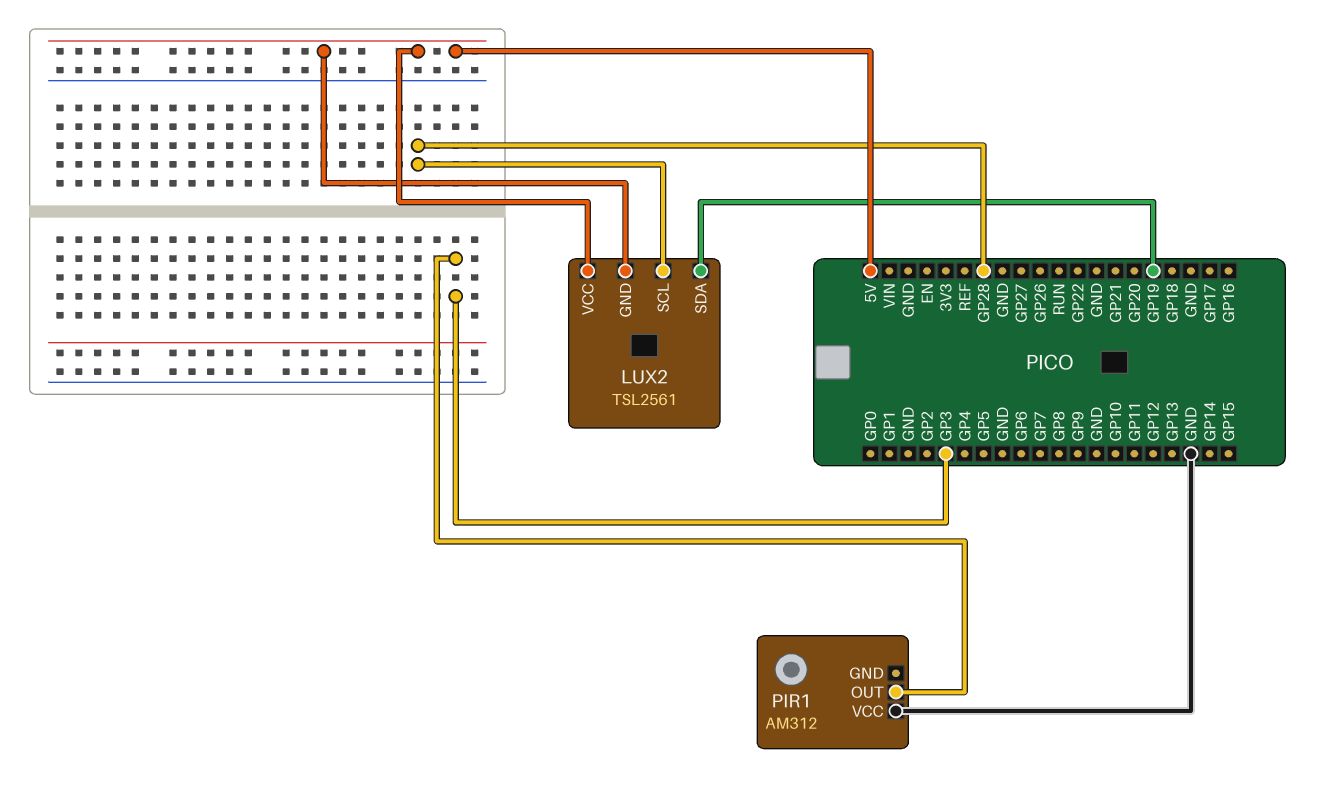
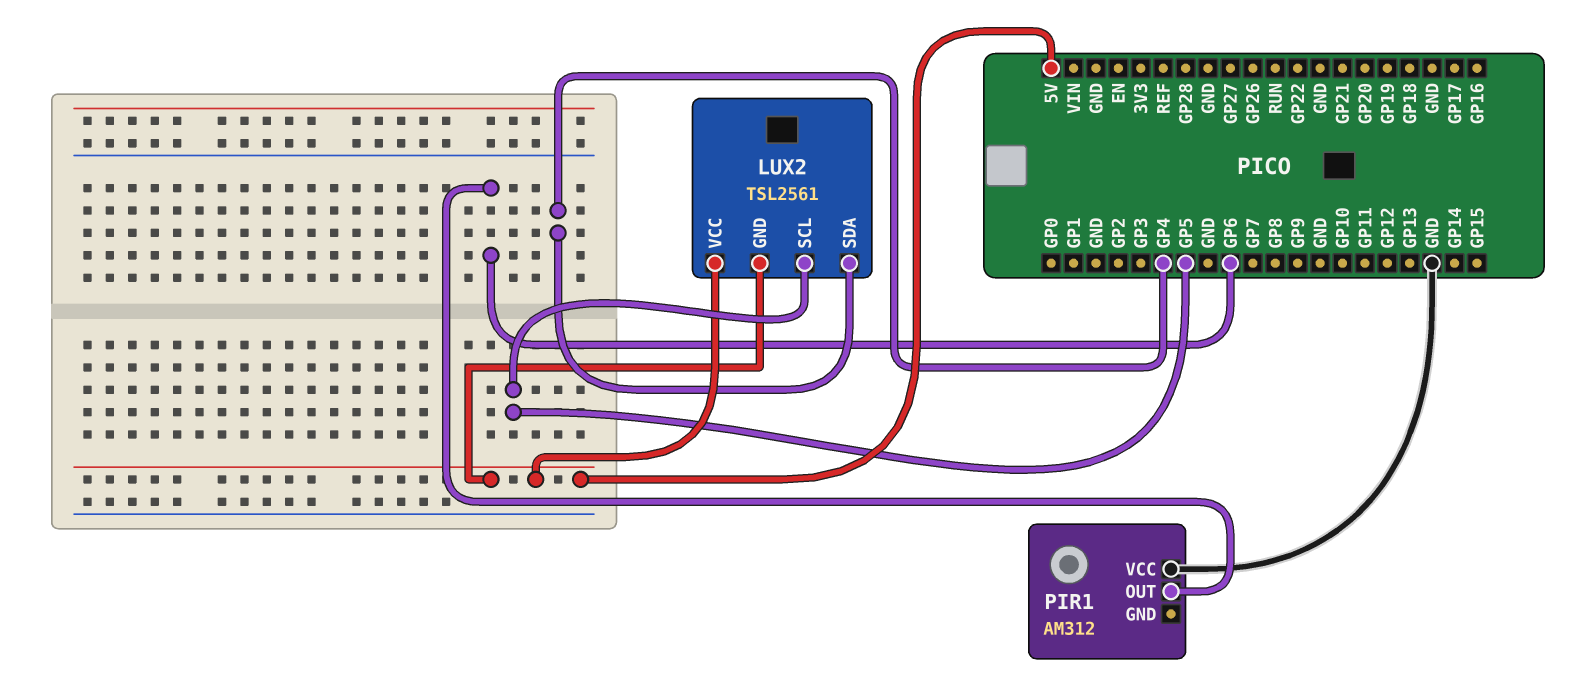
LUX2 pin SCL: GP28 -> GP5
LUX2 pin SDA: GP19 -> GP4
PIR1 pin OUT: GP3 -> GP6

